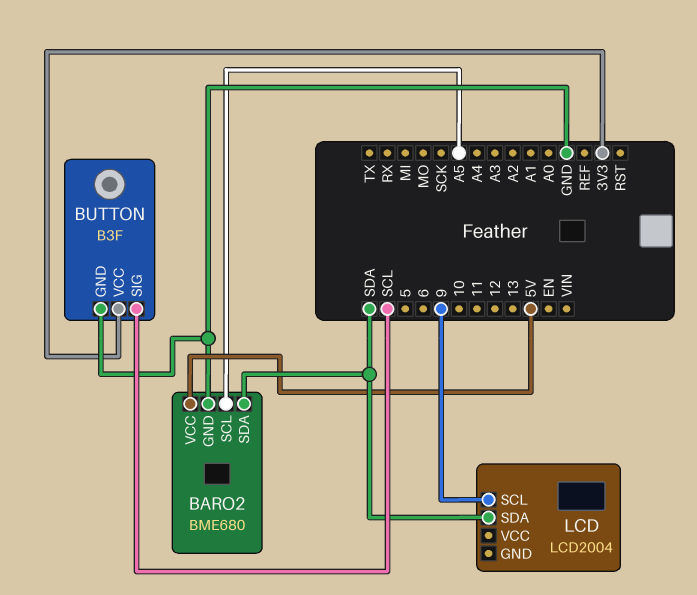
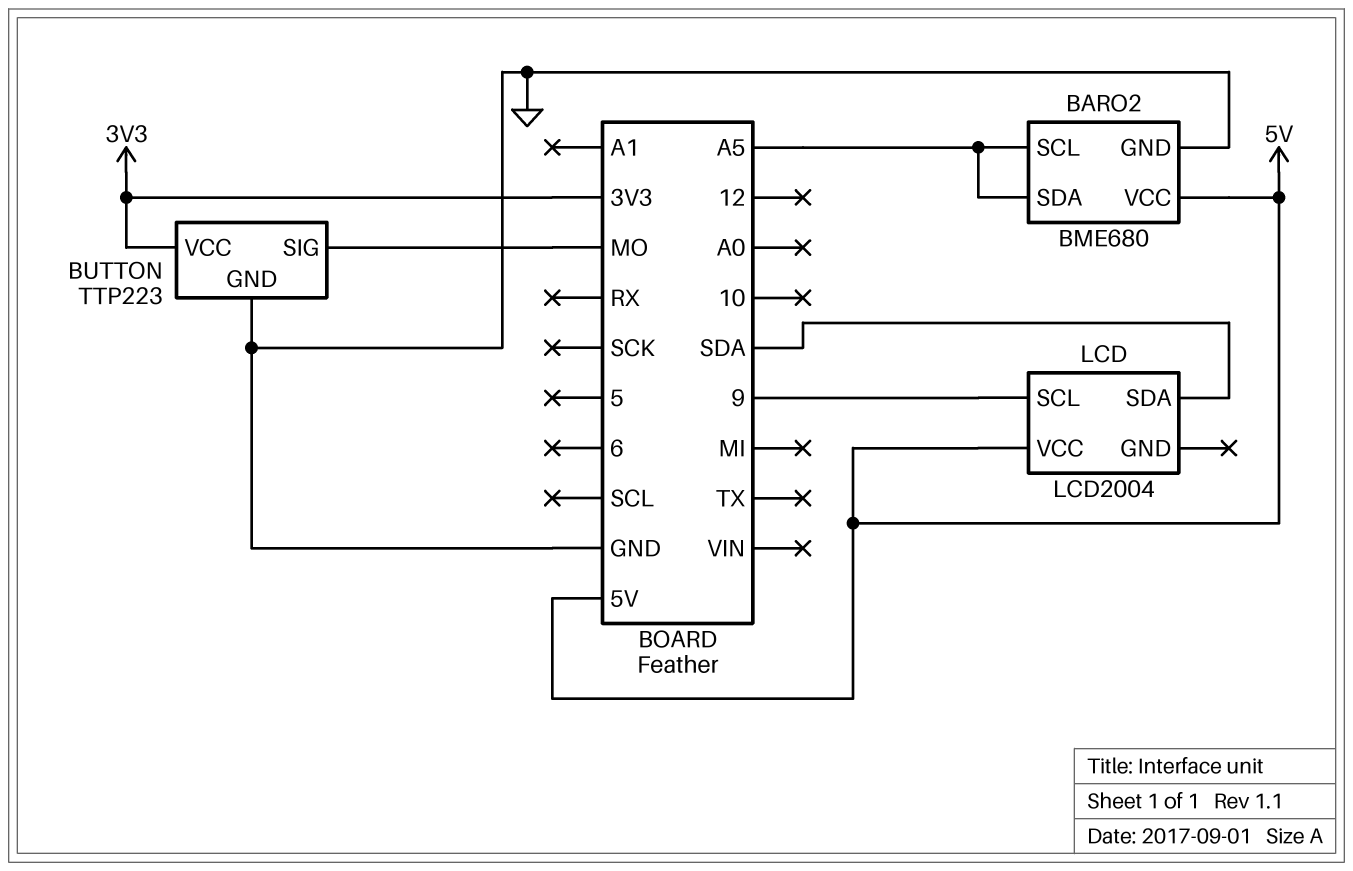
BARO2 pin SDA: SDA -> A5
BUTTON: B3F -> TTP223
BUTTON pin SIG: SCL -> MO
LCD pin VCC: none -> 5V

